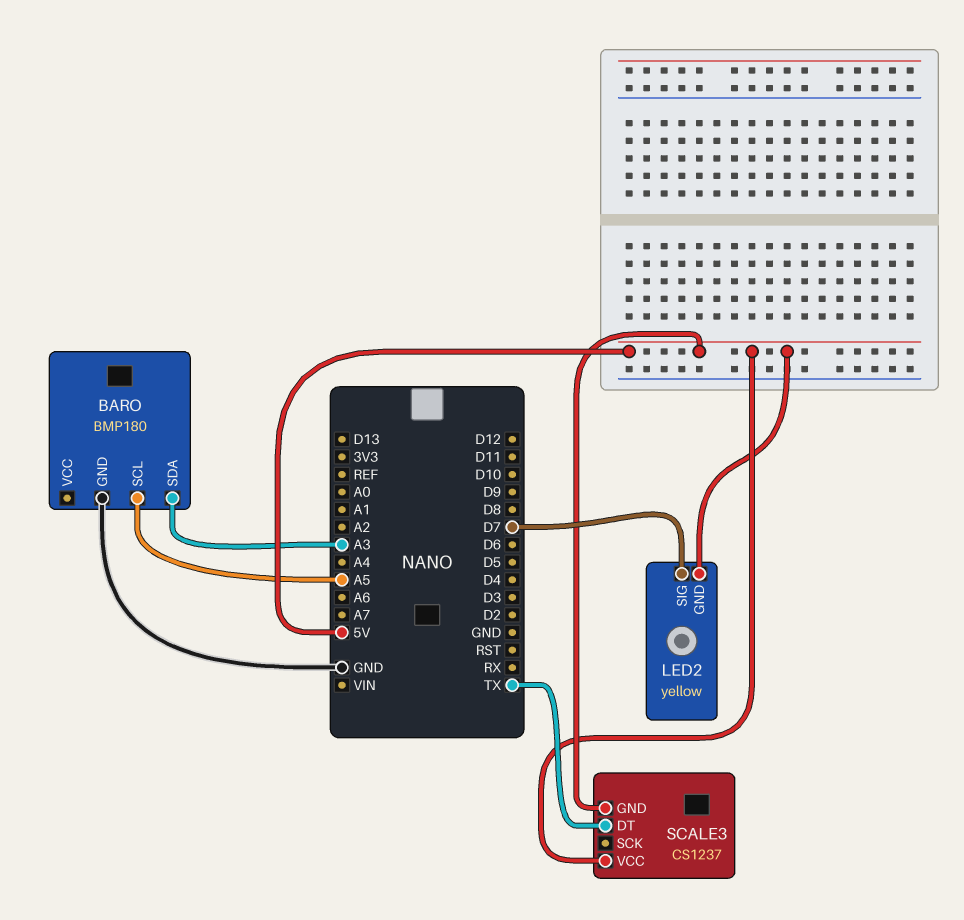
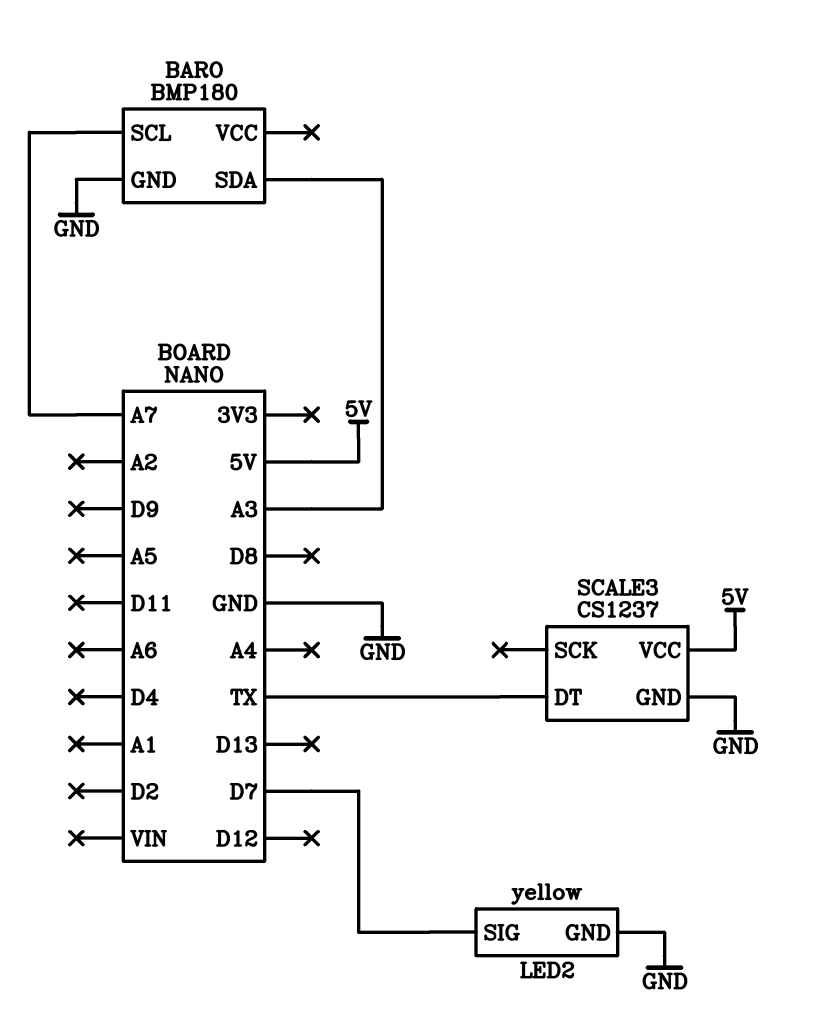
BARO pin SCL: A5 -> A7
LED2 pin GND: 5V -> GND
SCALE3 pin GND: 5V -> GND

